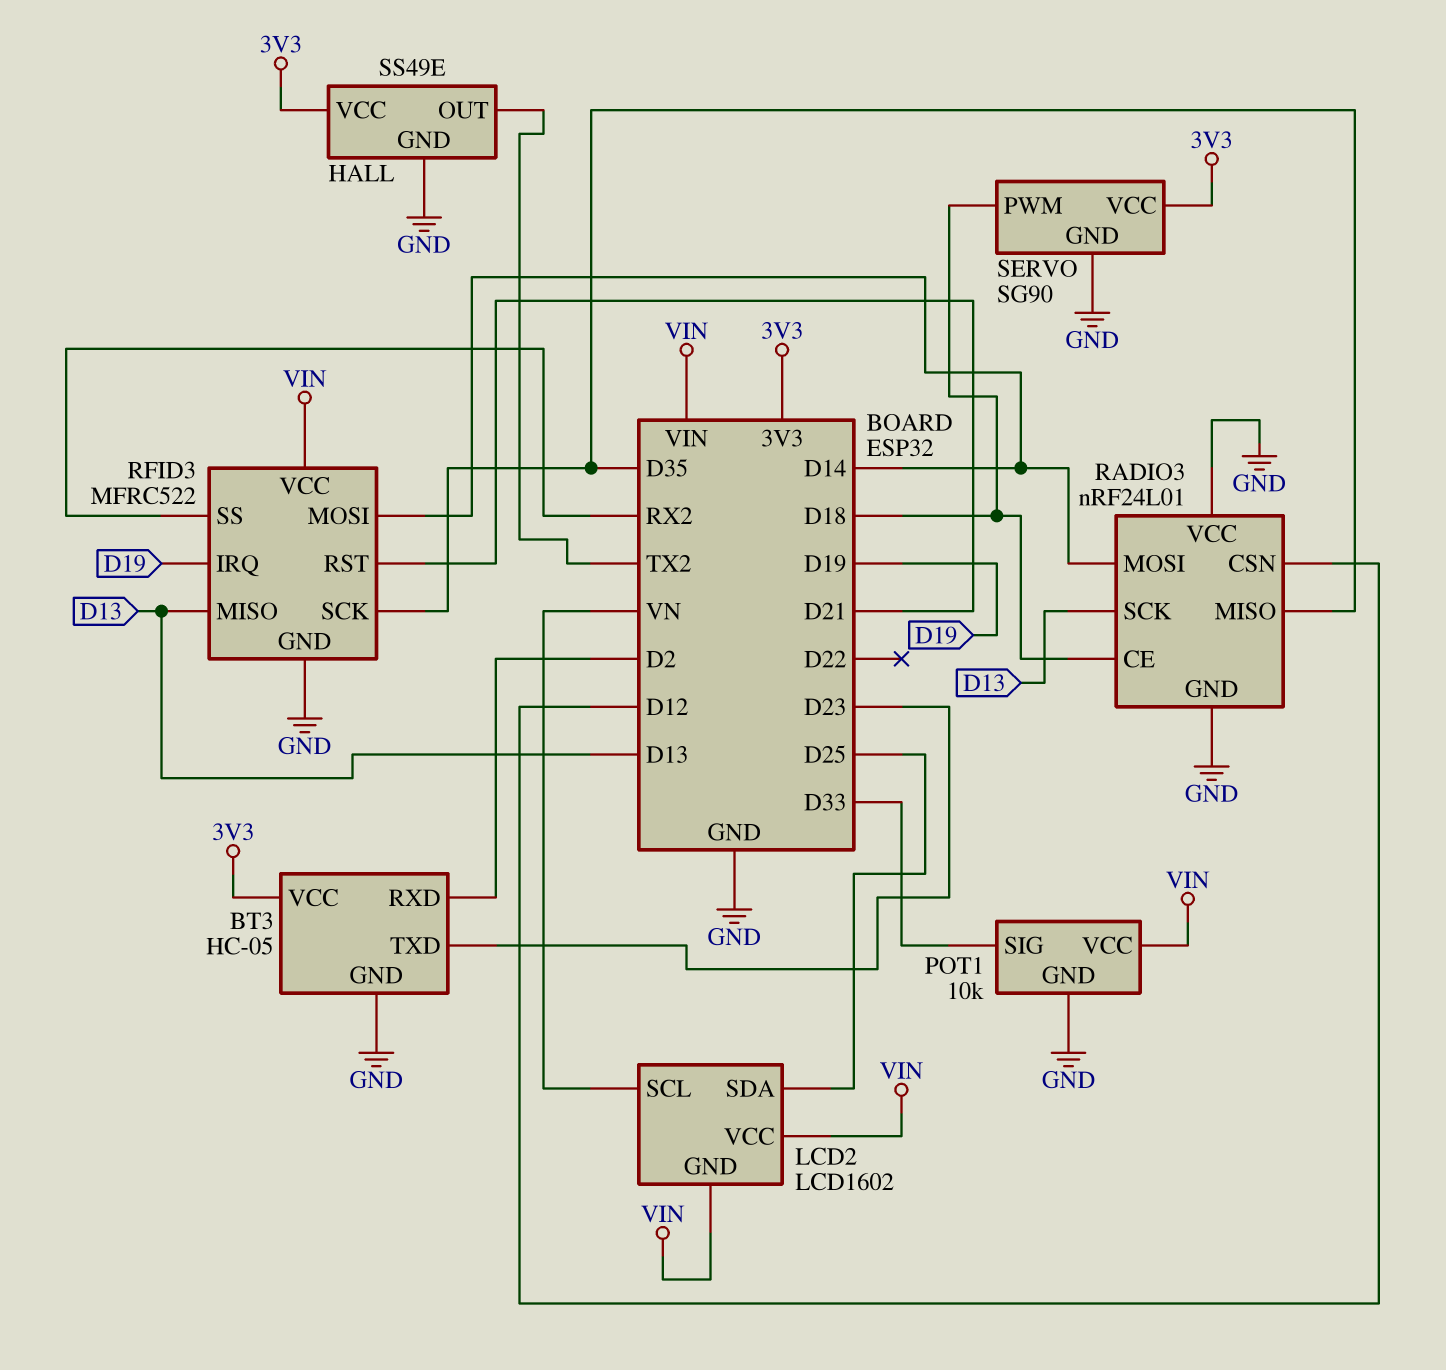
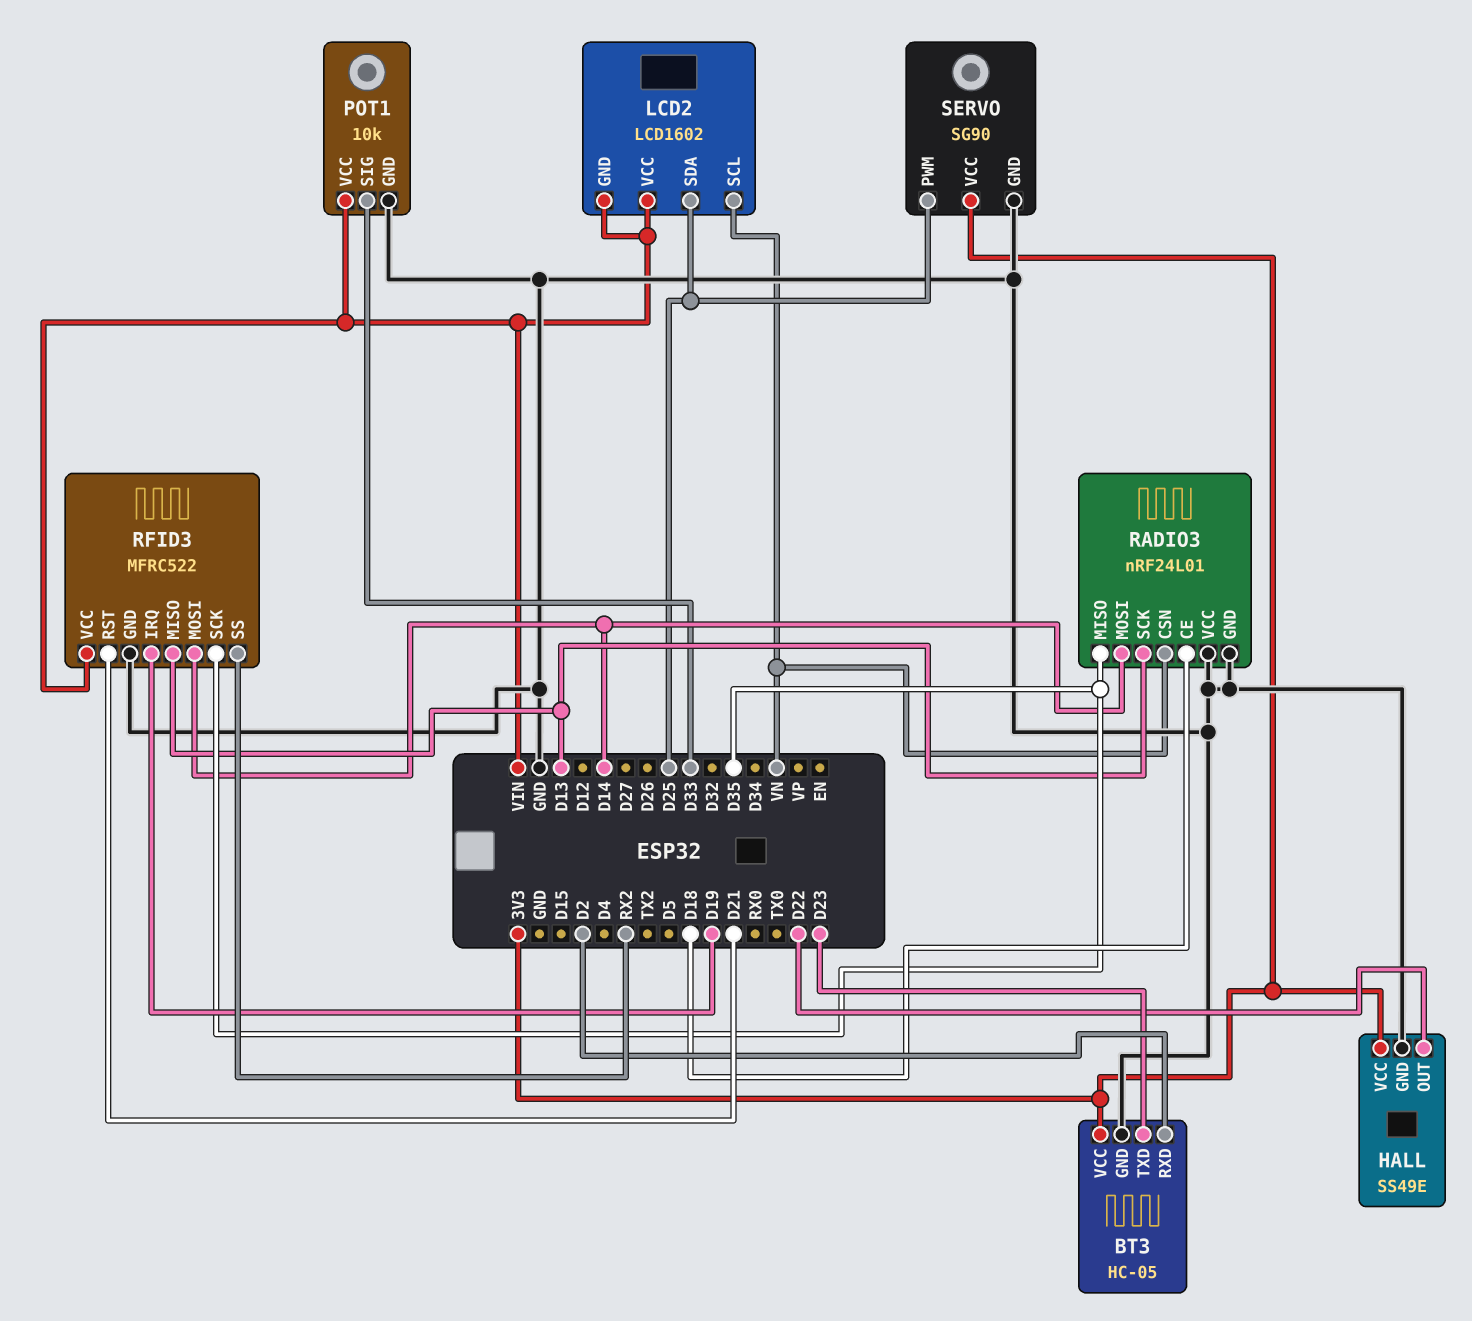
HALL pin OUT: TX2 -> D22
RADIO3 pin CSN: D12 -> VN
SERVO pin PWM: D18 -> D25

